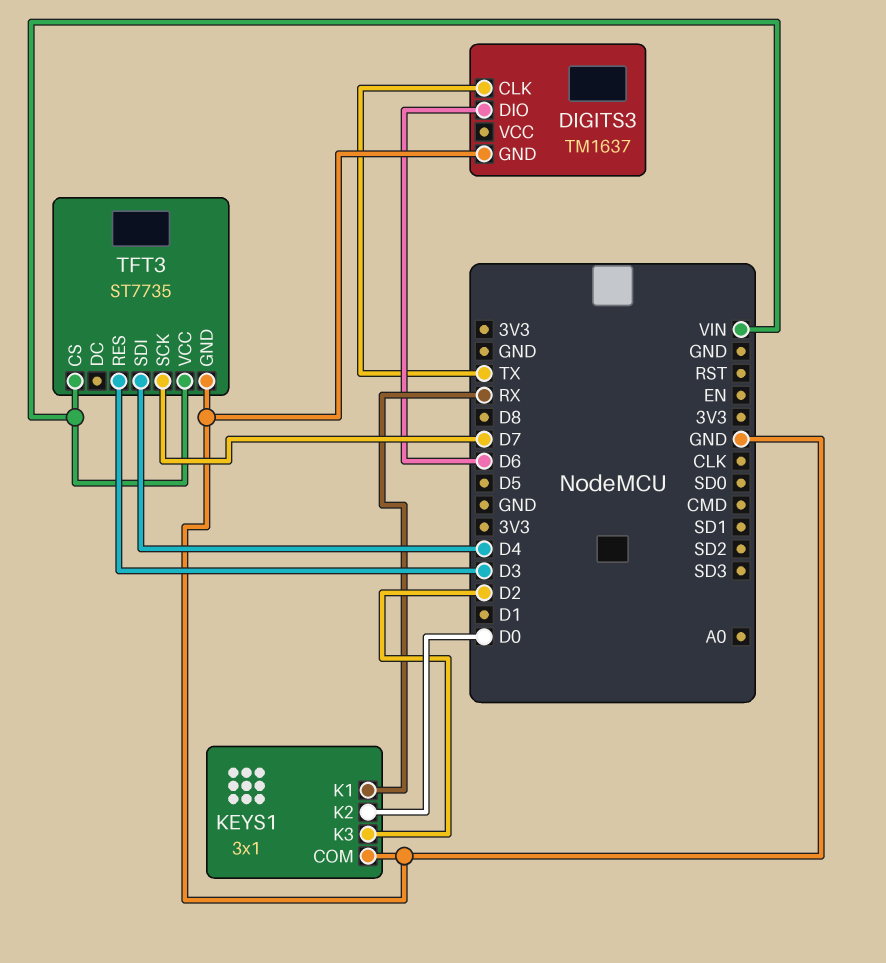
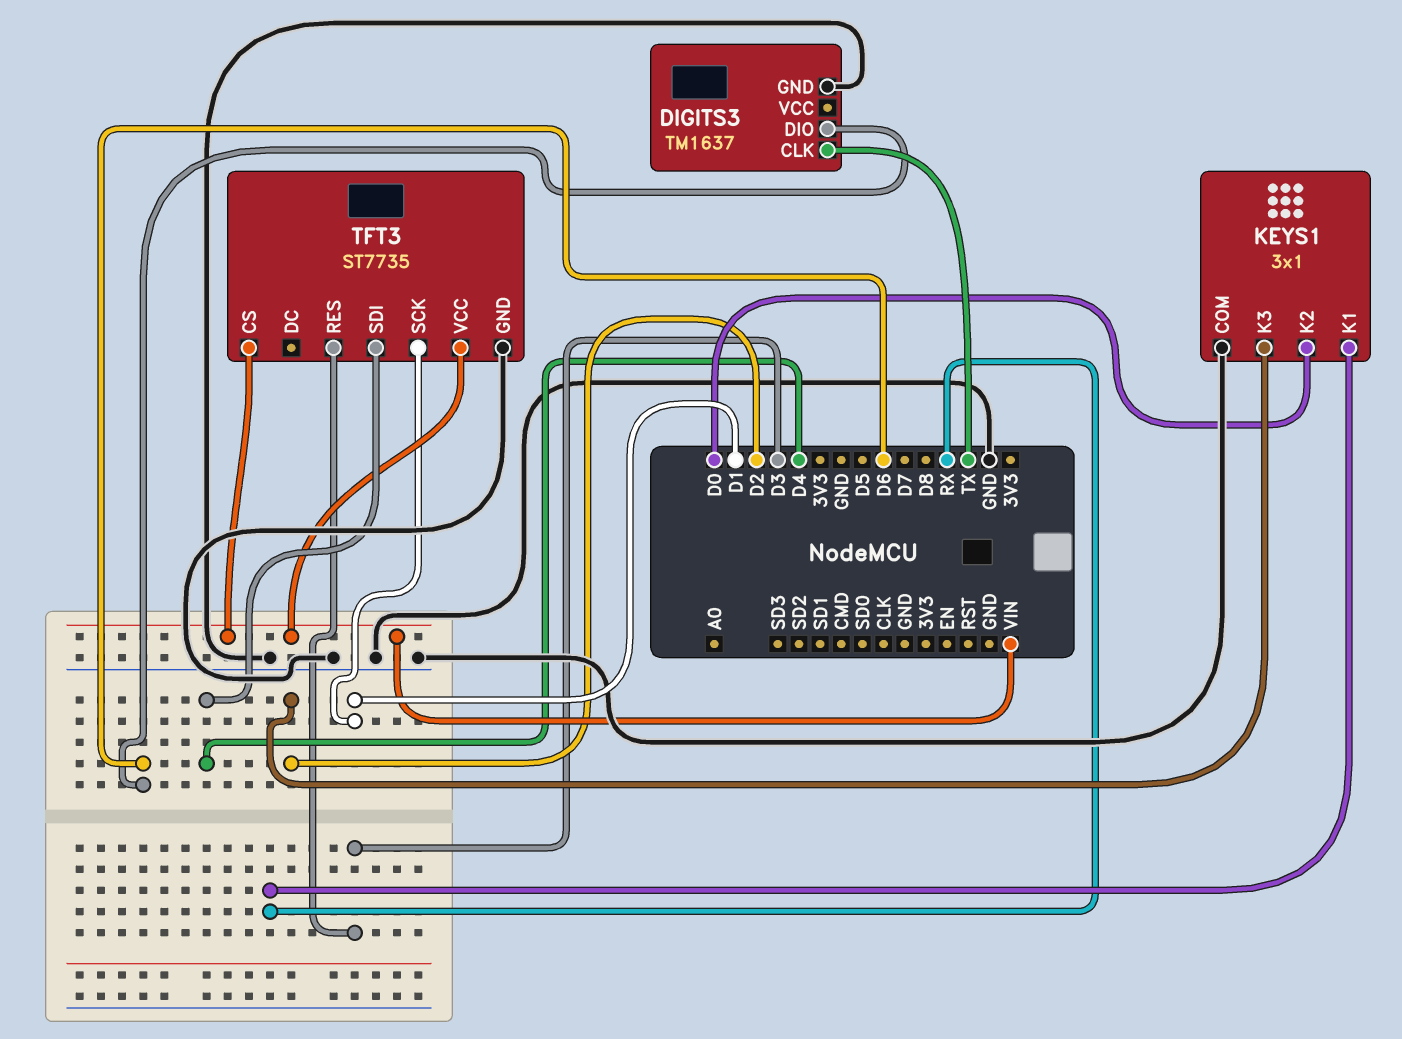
TFT3 pin SCK: D7 -> D1

